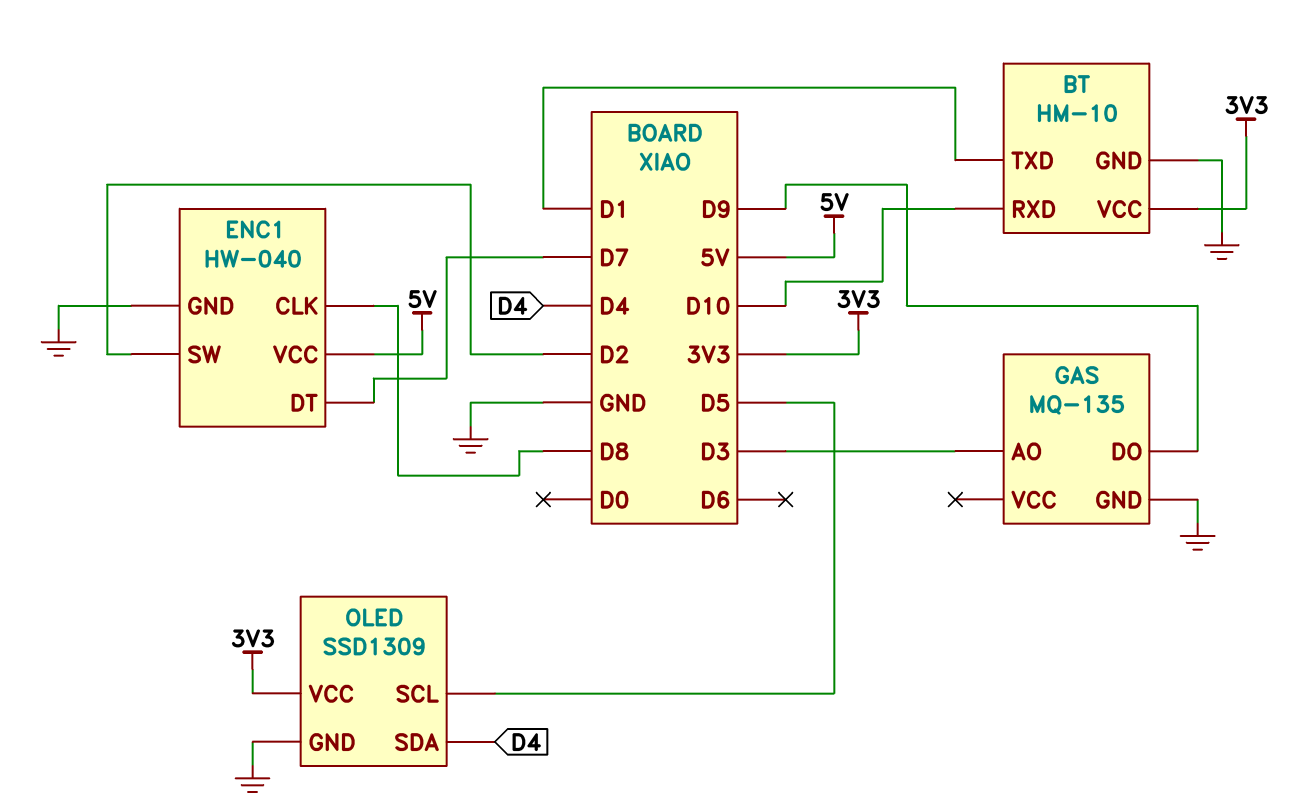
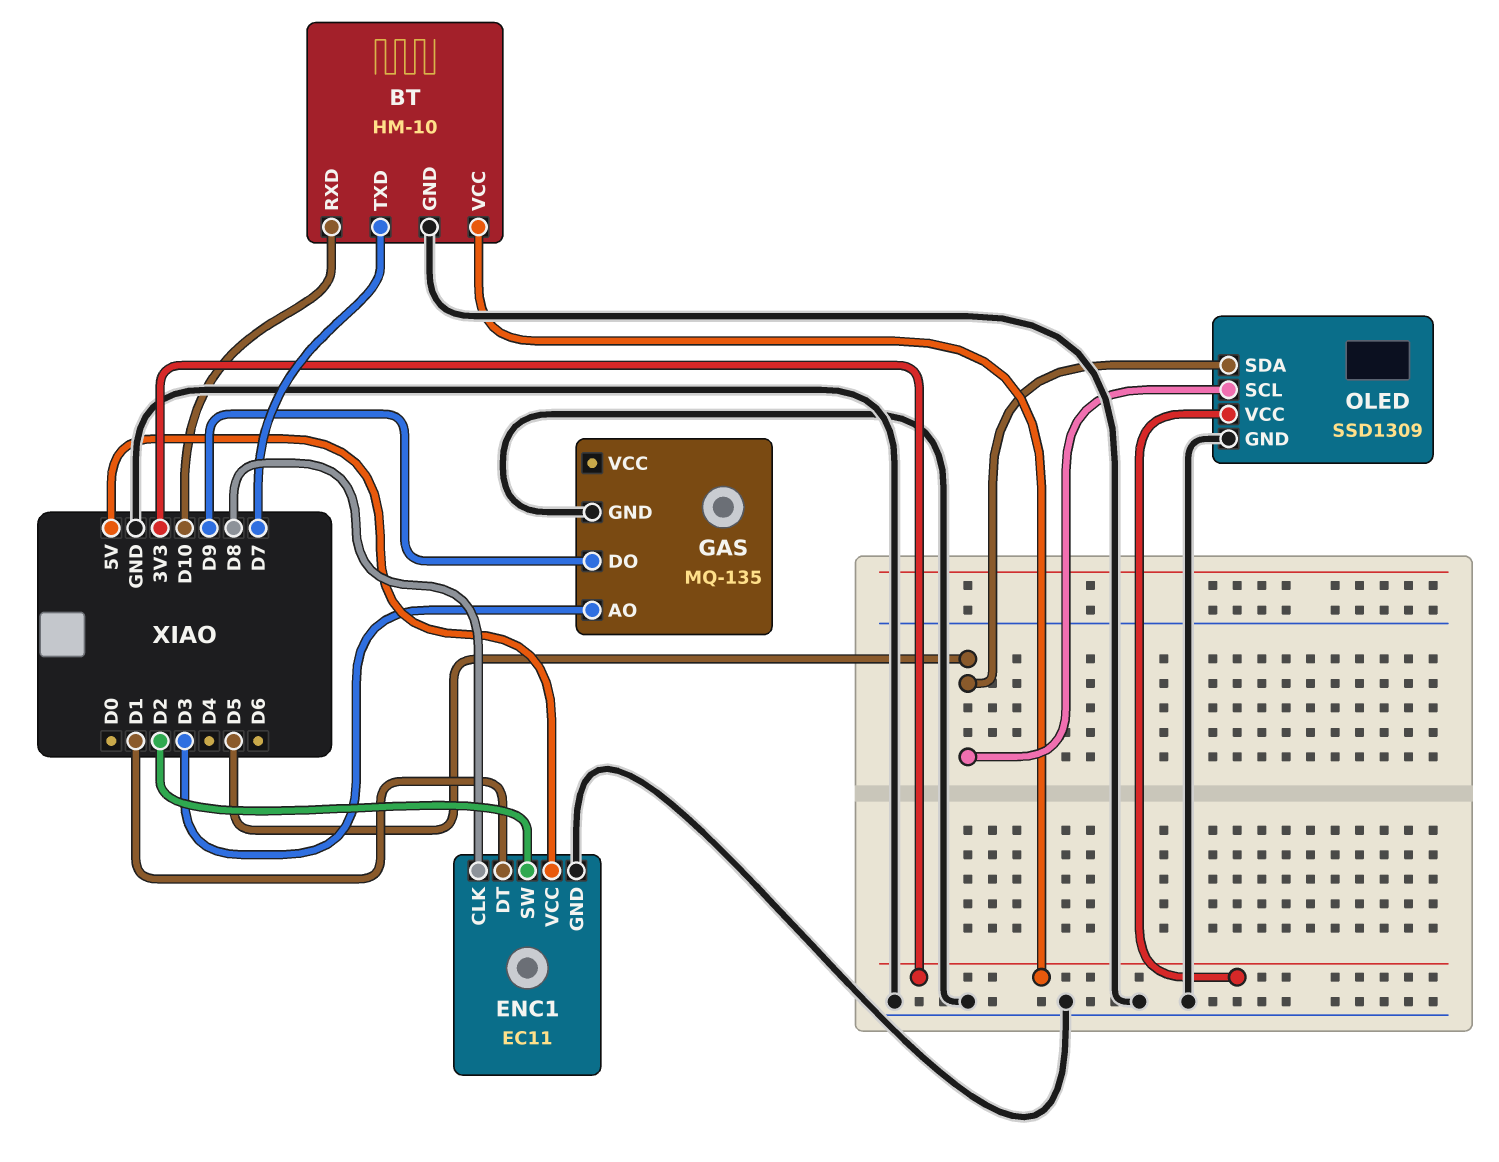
BT pin TXD: D1 -> D7
ENC1: HW-040 -> EC11
ENC1 pin DT: D7 -> D1
OLED pin SDA: D4 -> D5

